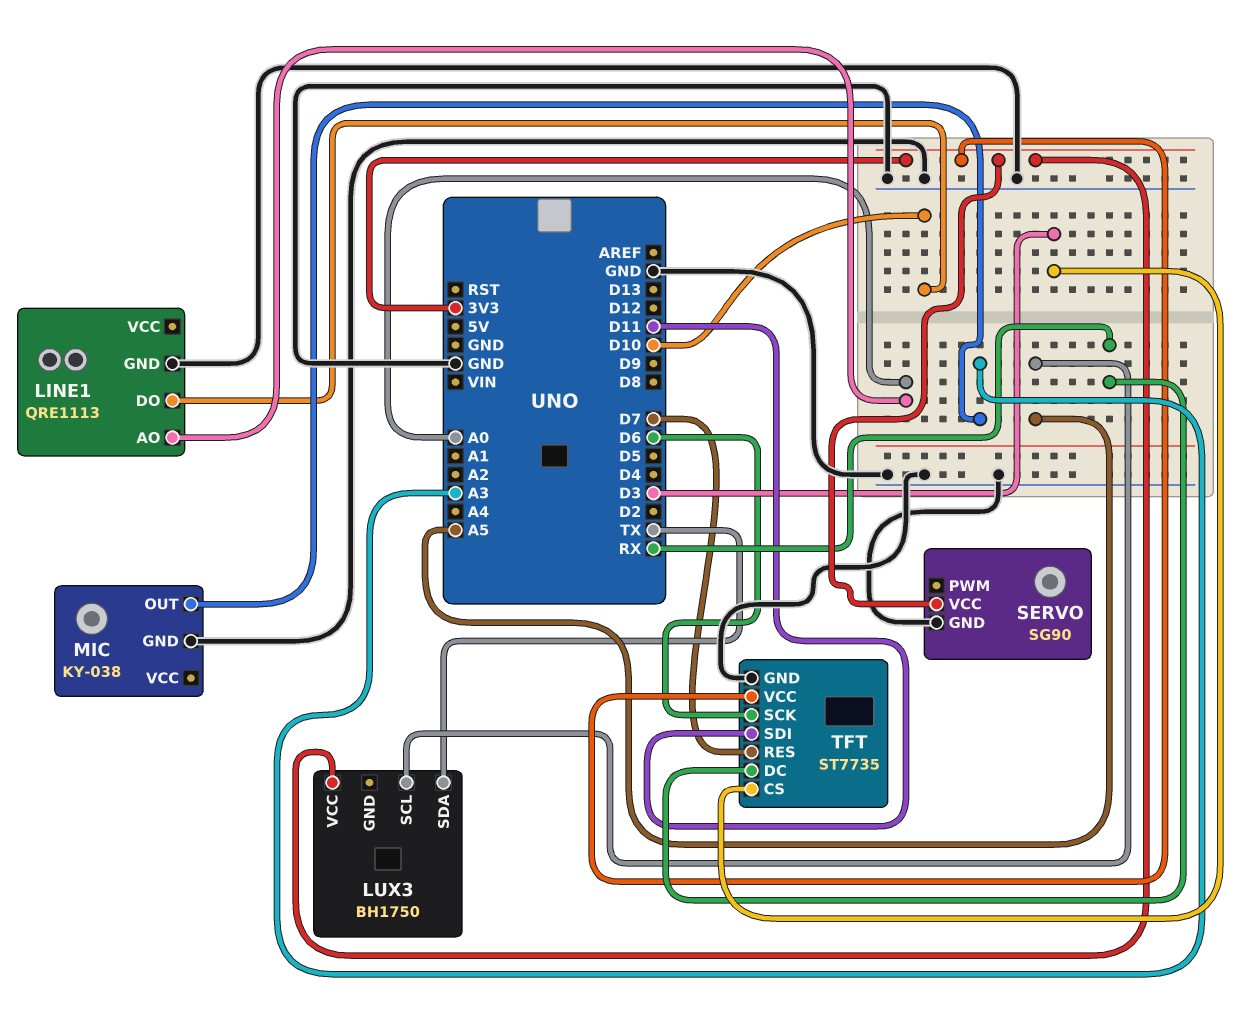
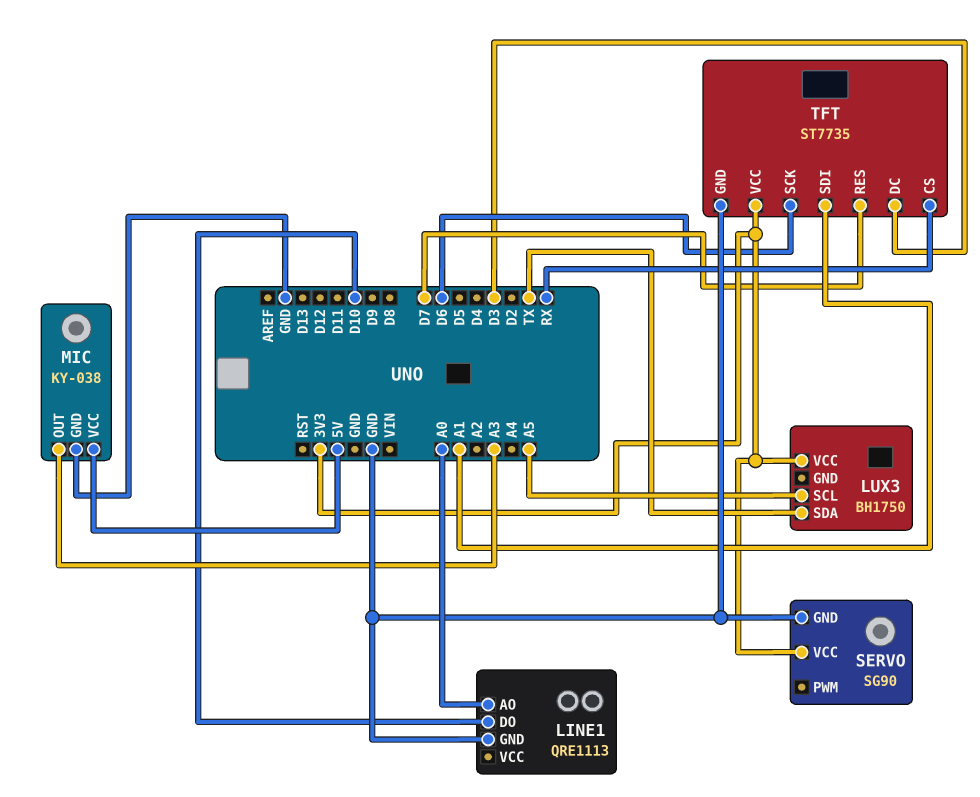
MIC pin VCC: none -> 5V
TFT pin CS: D3 -> RX
TFT pin DC: RX -> D3
TFT pin SDI: D11 -> A1

